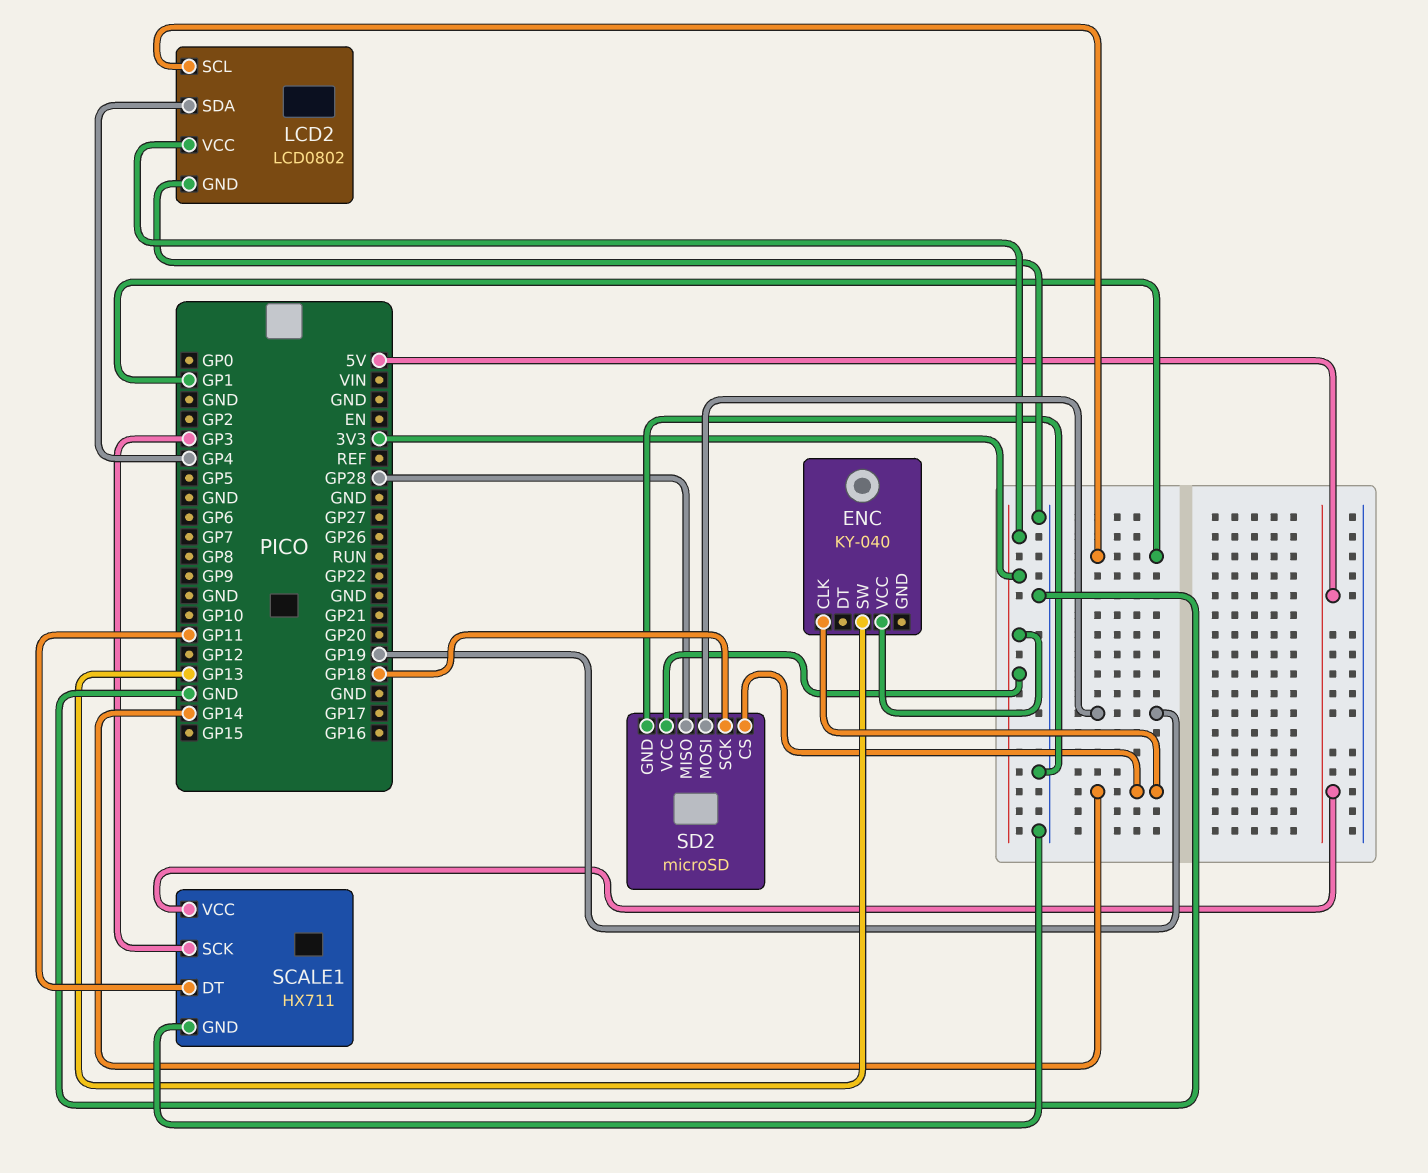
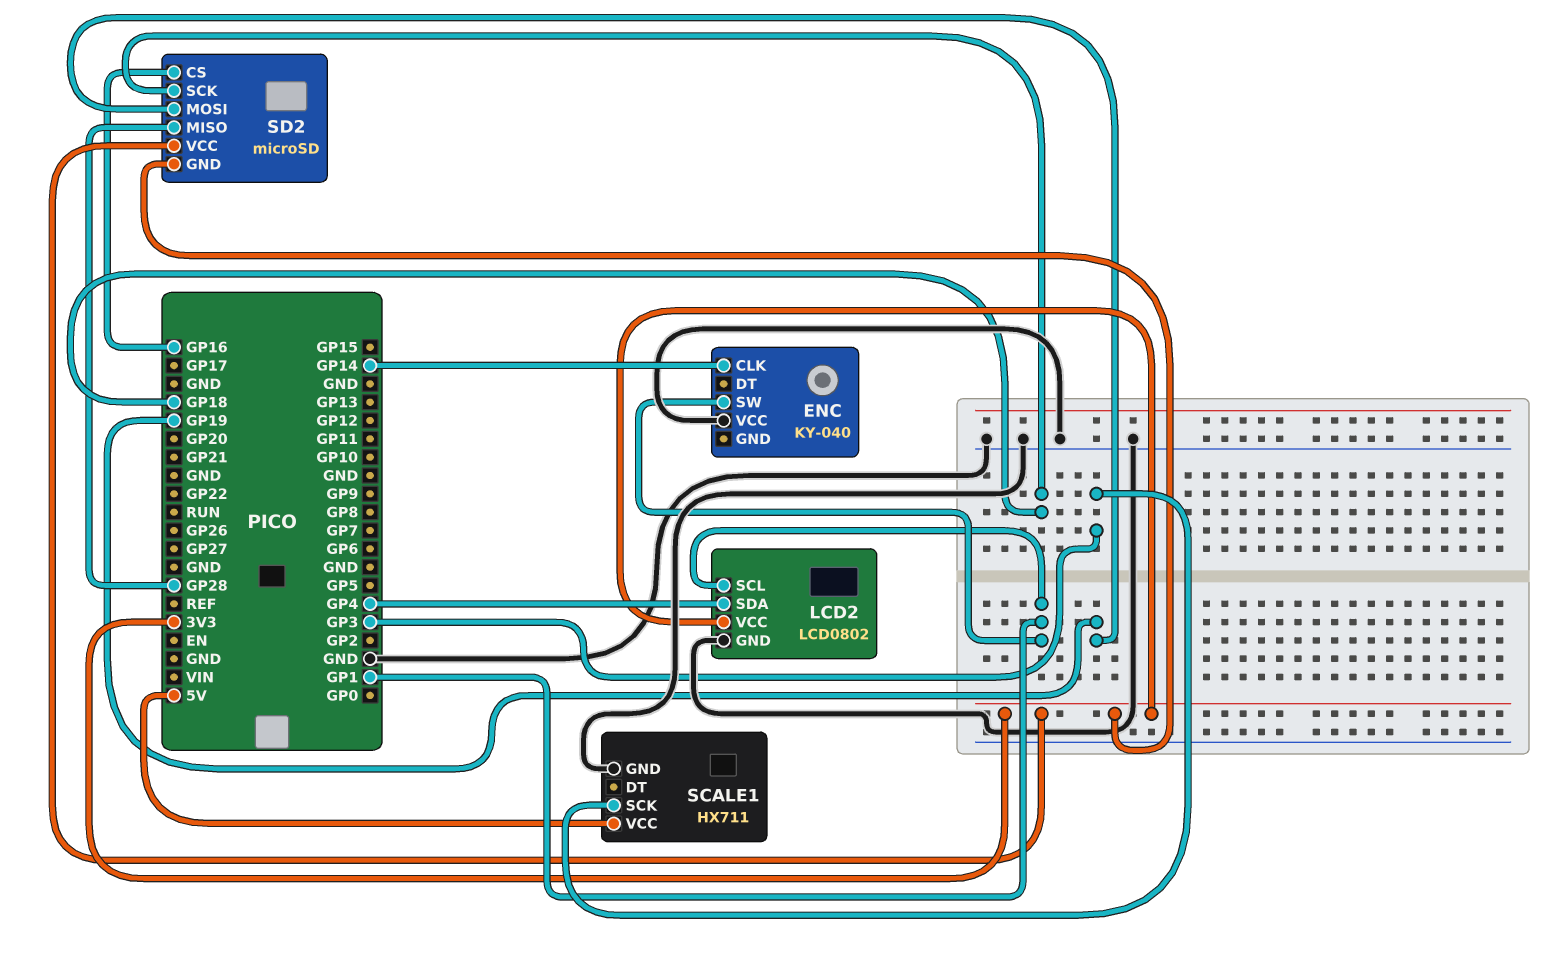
ENC pin SW: GP13 -> GP1
ENC pin VCC: 3V3 -> GND
SCALE1 pin DT: GP11 -> none
SD2 pin CS: GP14 -> GP16
SD2 pin GND: GND -> 3V3

